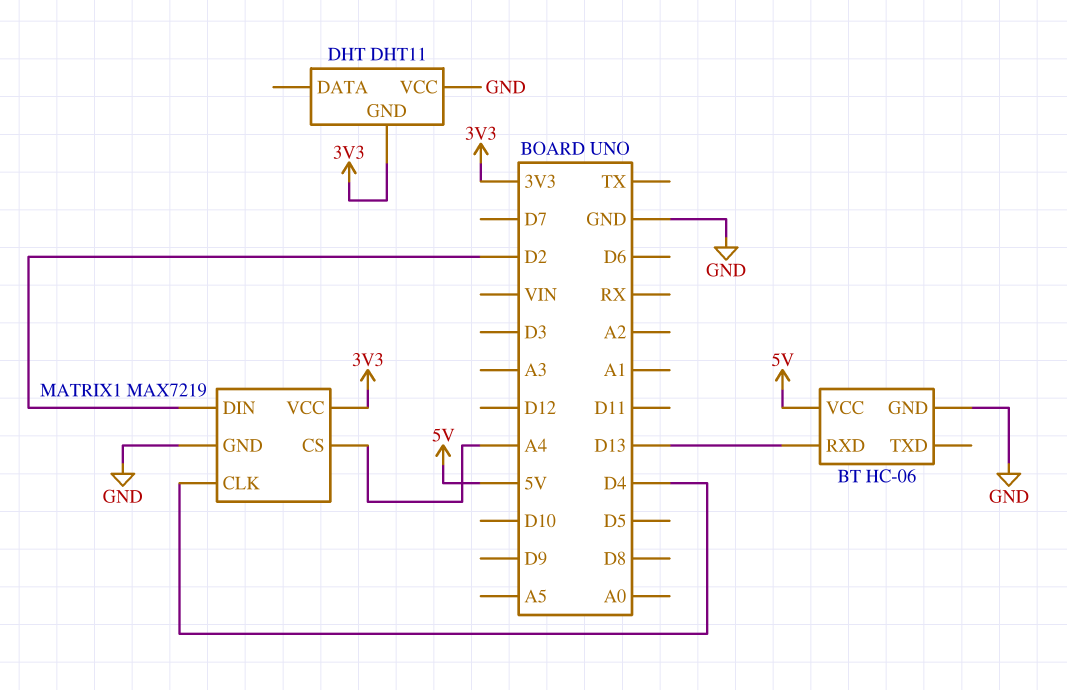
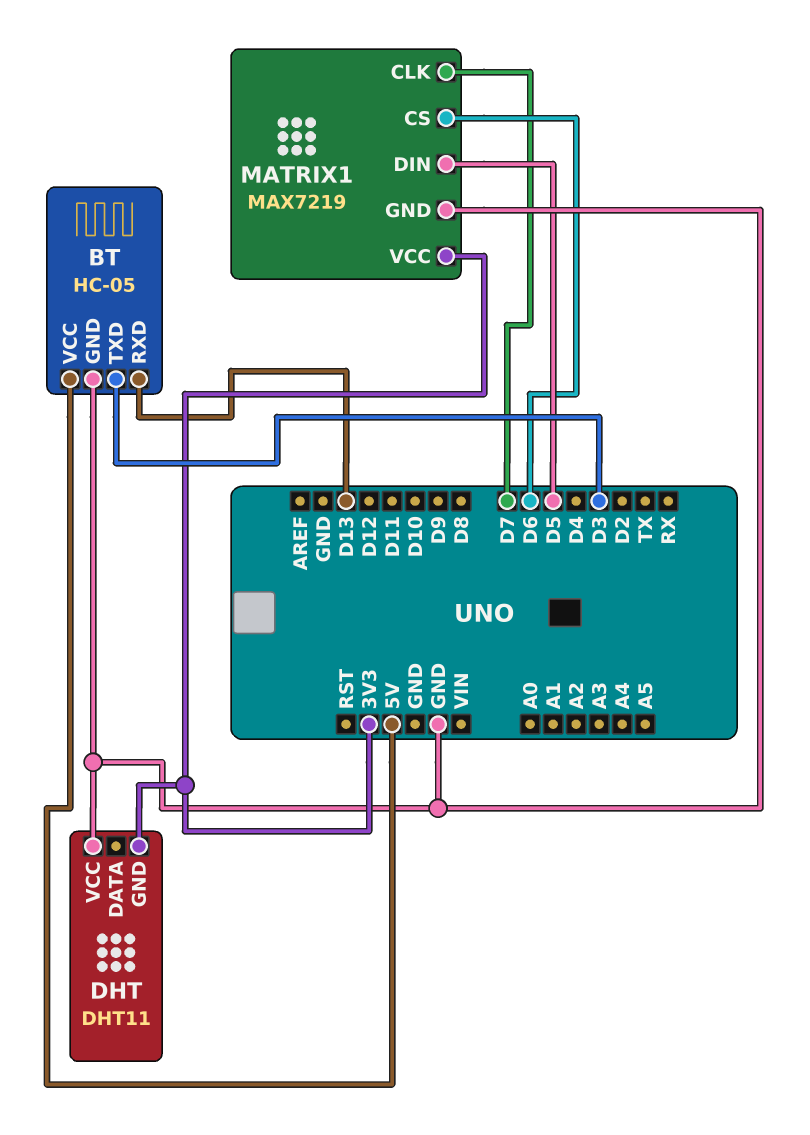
BT: HC-06 -> HC-05
BT pin TXD: none -> D3
MATRIX1 pin CLK: D4 -> D7
MATRIX1 pin CS: A4 -> D6
MATRIX1 pin DIN: D2 -> D5

